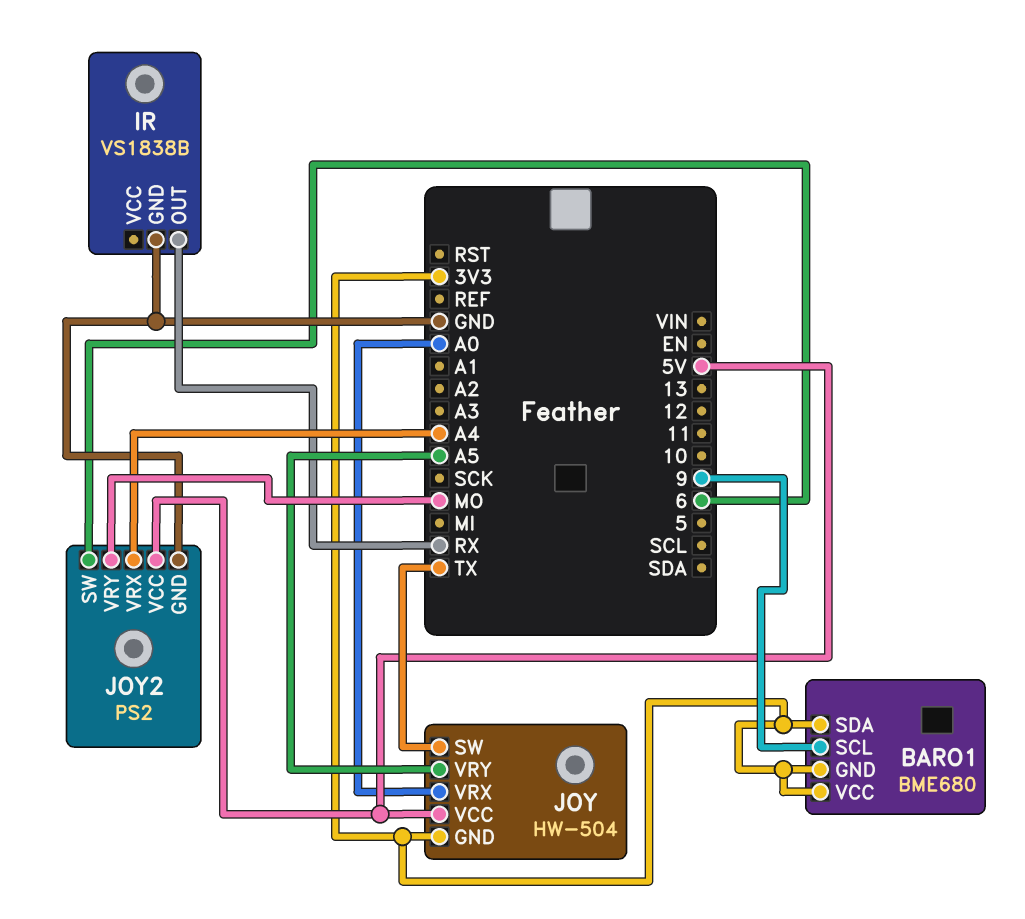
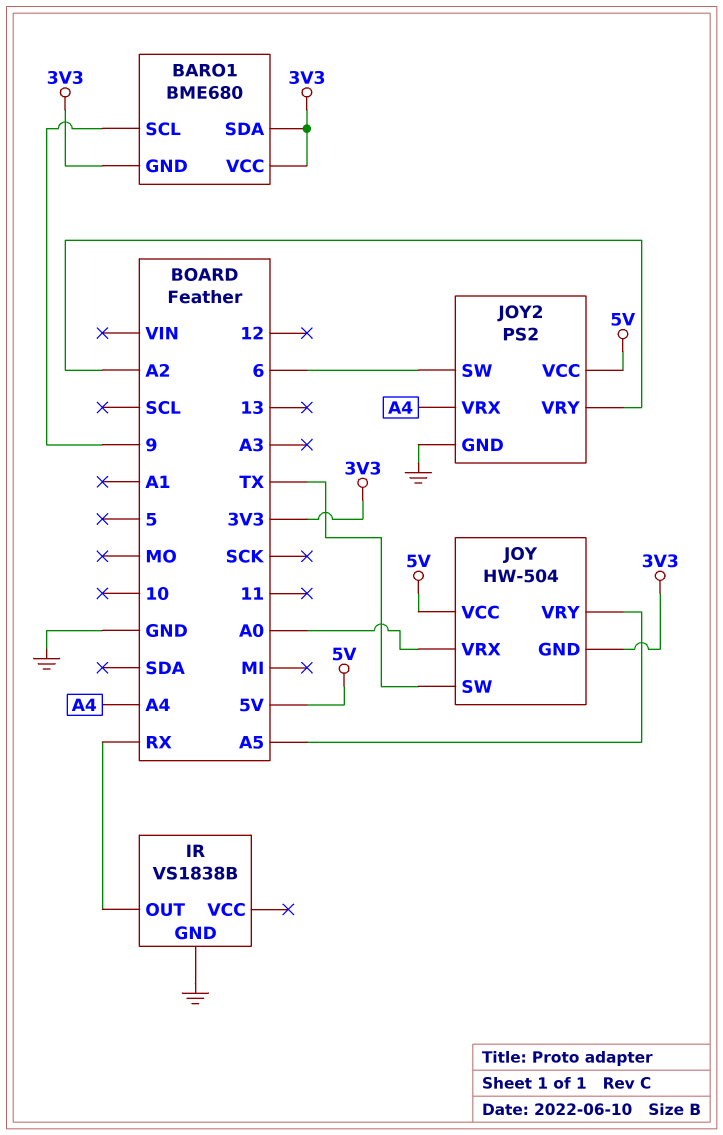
JOY2 pin VRY: MO -> A2

